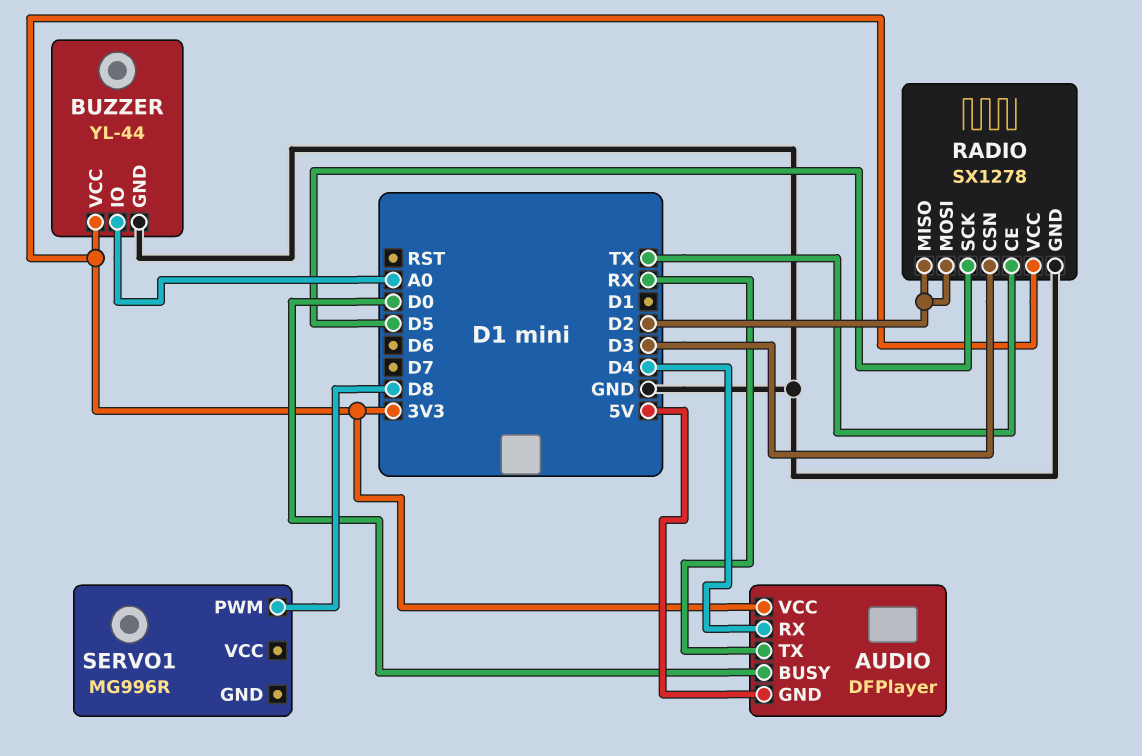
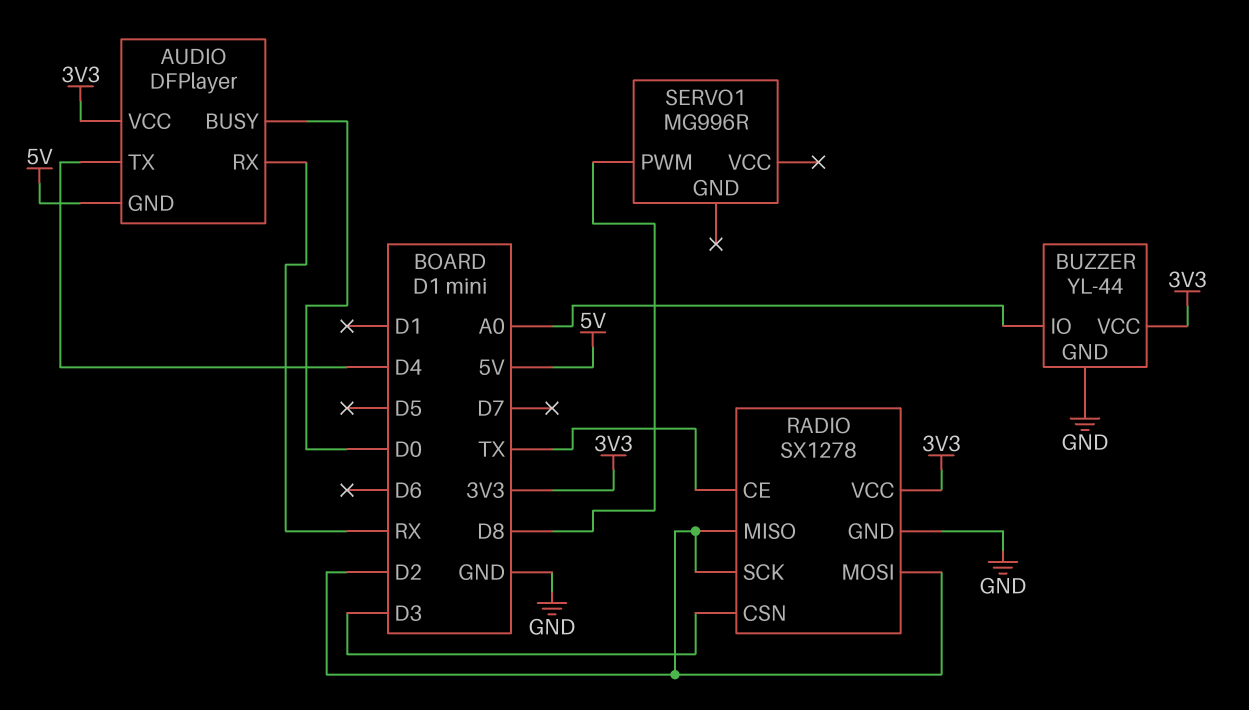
AUDIO pin RX: D4 -> RX
AUDIO pin TX: RX -> D4
RADIO pin SCK: D5 -> D2

